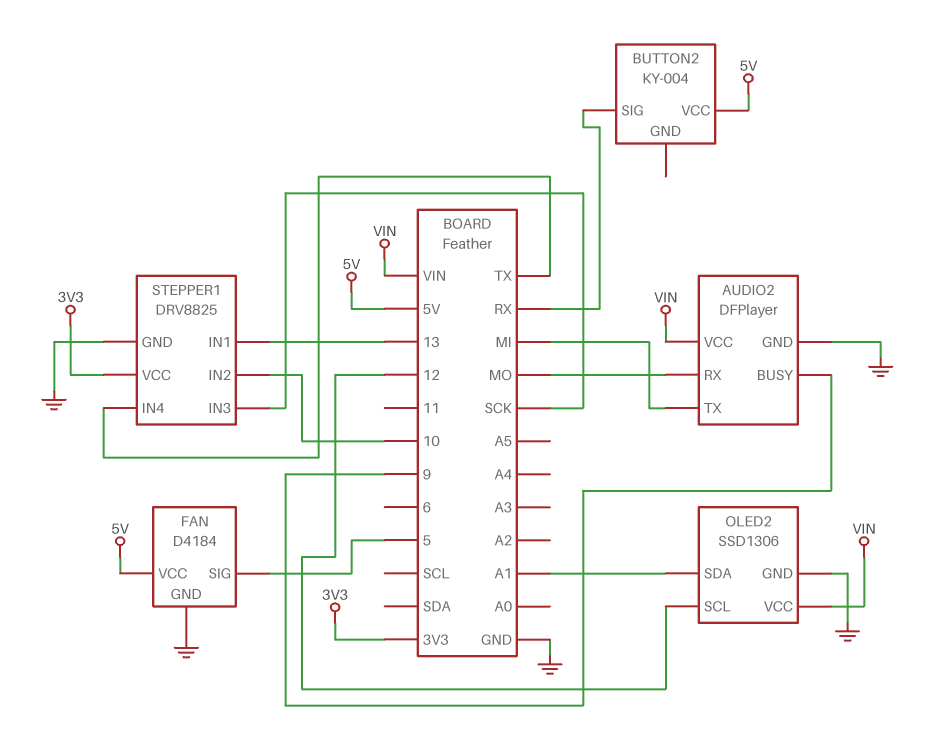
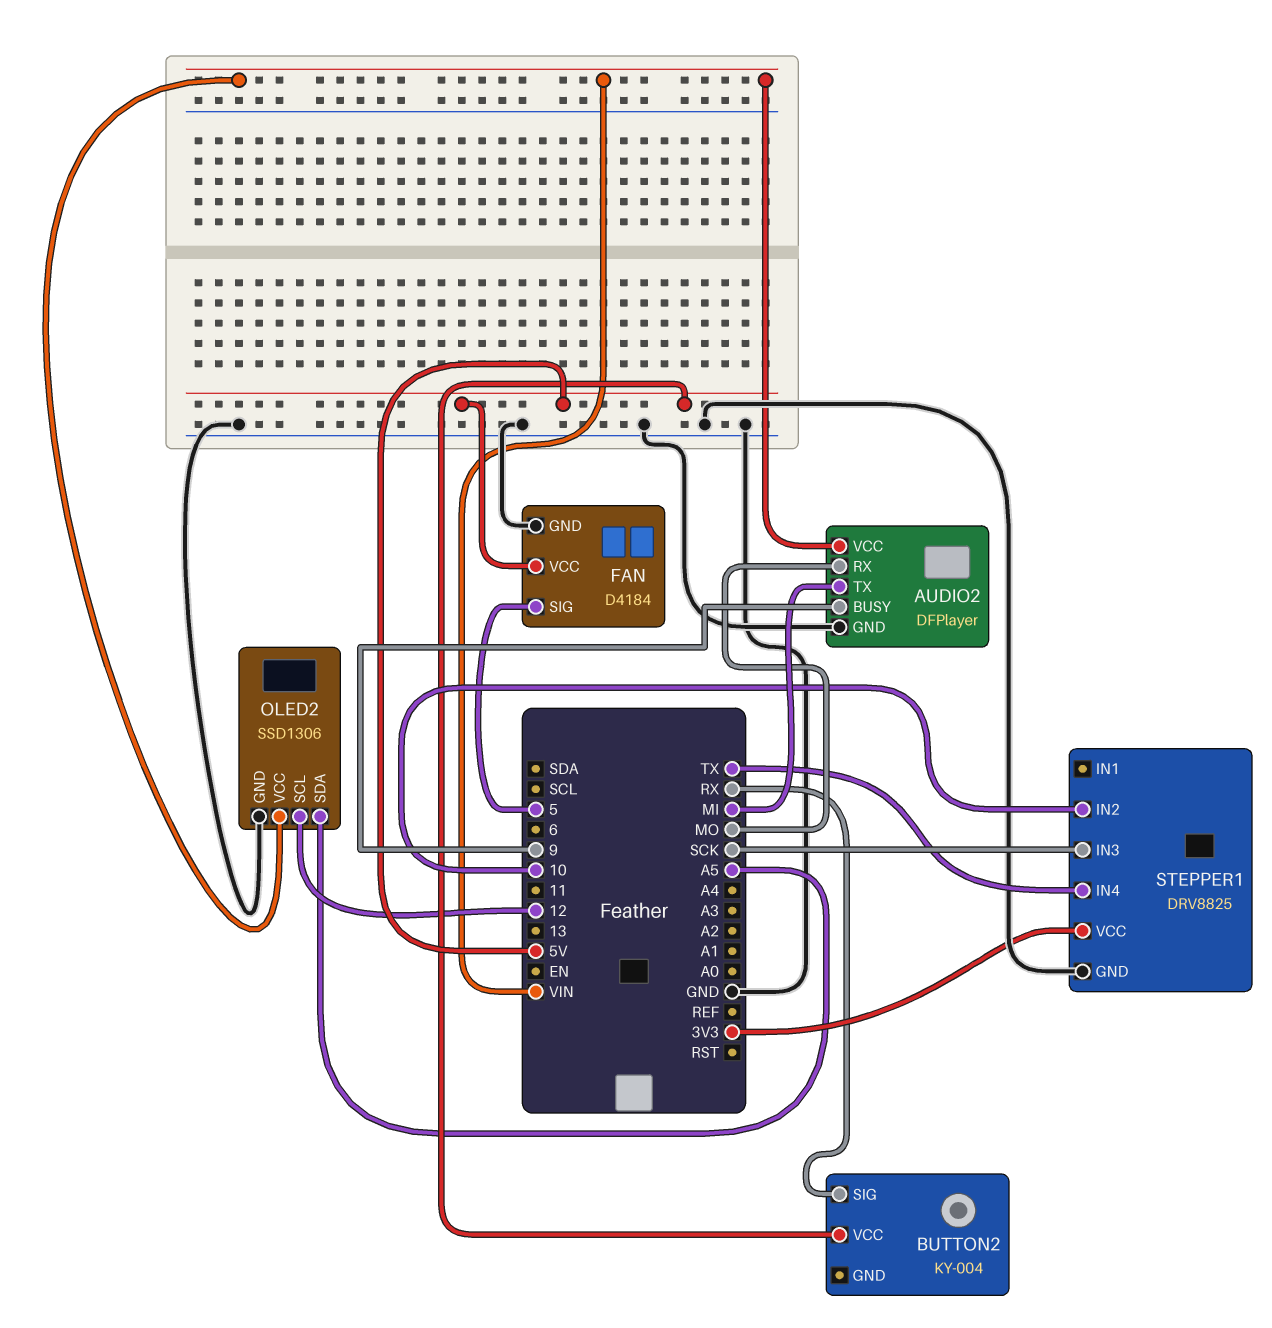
OLED2 pin SDA: A1 -> A5
STEPPER1 pin IN1: 13 -> none

